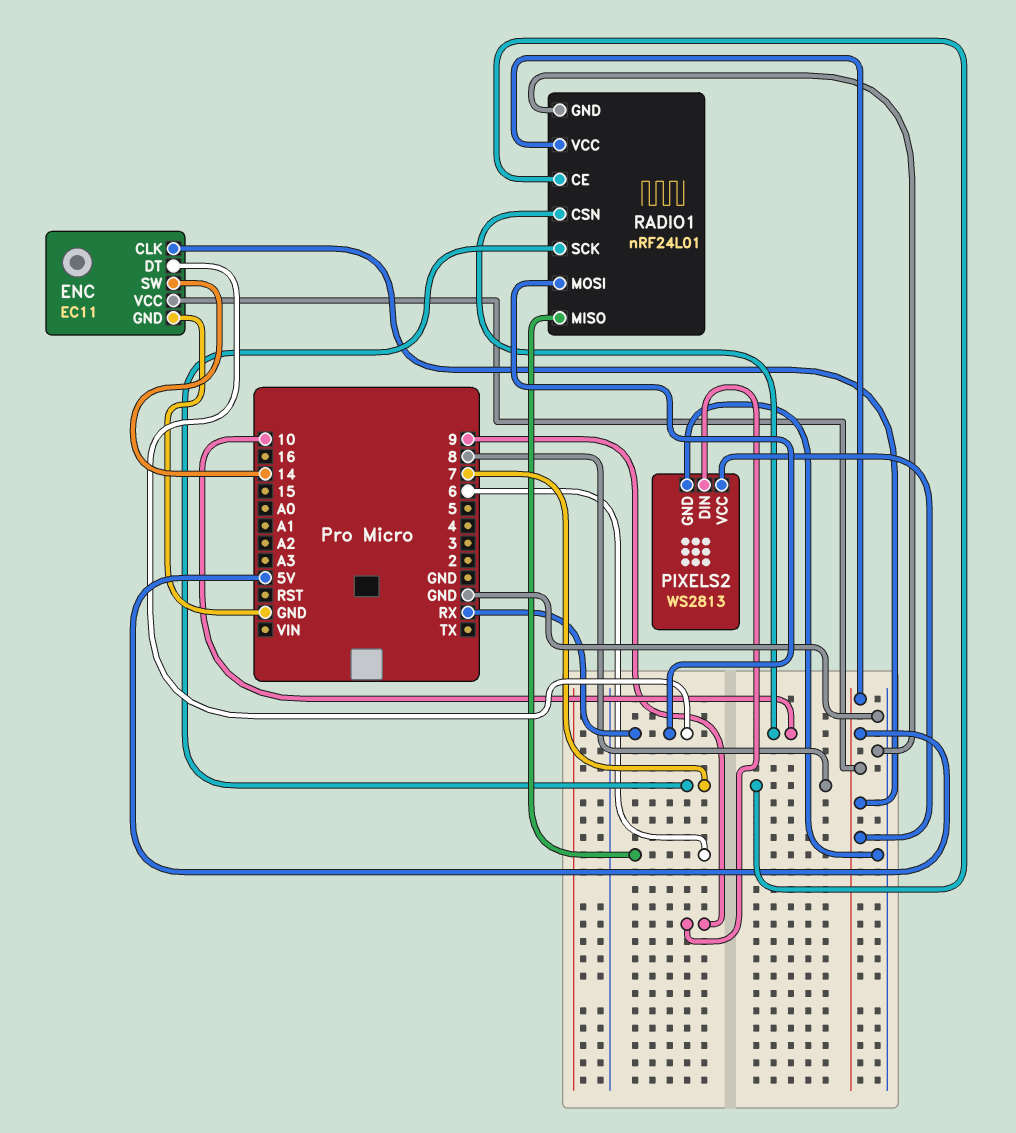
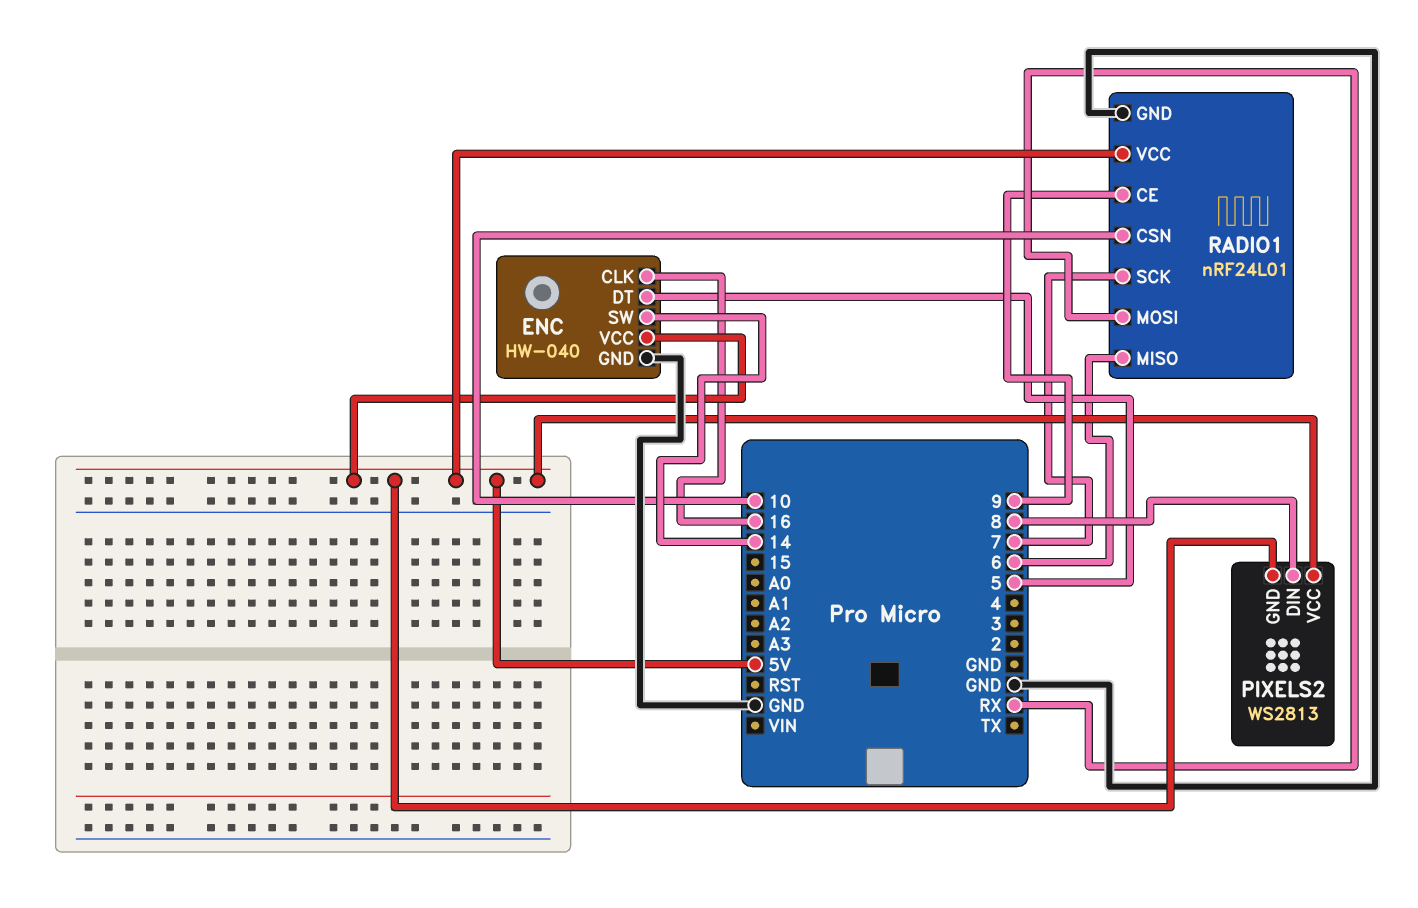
ENC: EC11 -> HW-040
ENC pin CLK: 5V -> 16
ENC pin DT: RX -> 5
PIXELS2 pin DIN: 9 -> 8
PIXELS2 pin GND: GND -> 5V
RADIO1 pin CE: 8 -> 9

